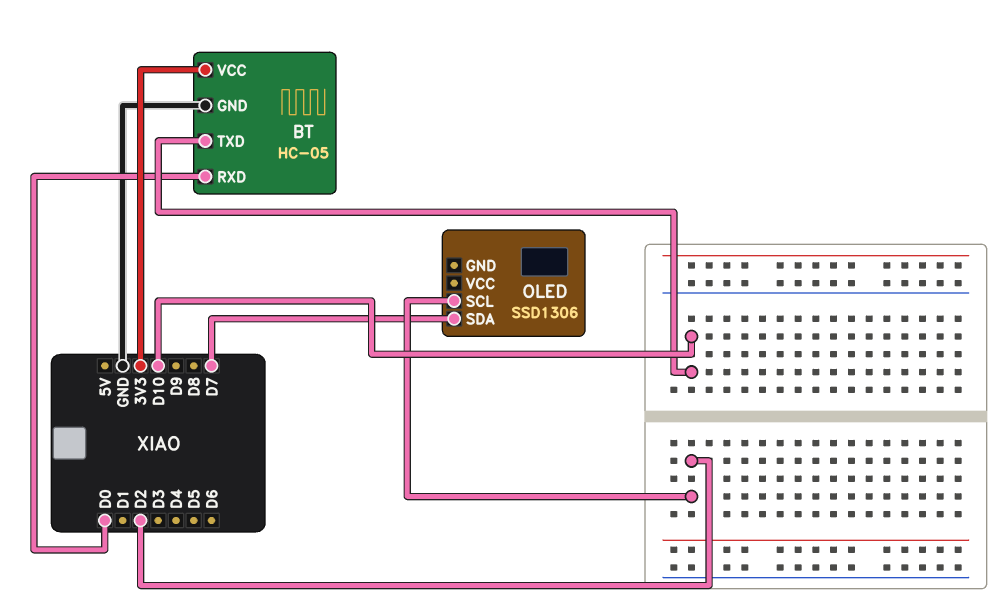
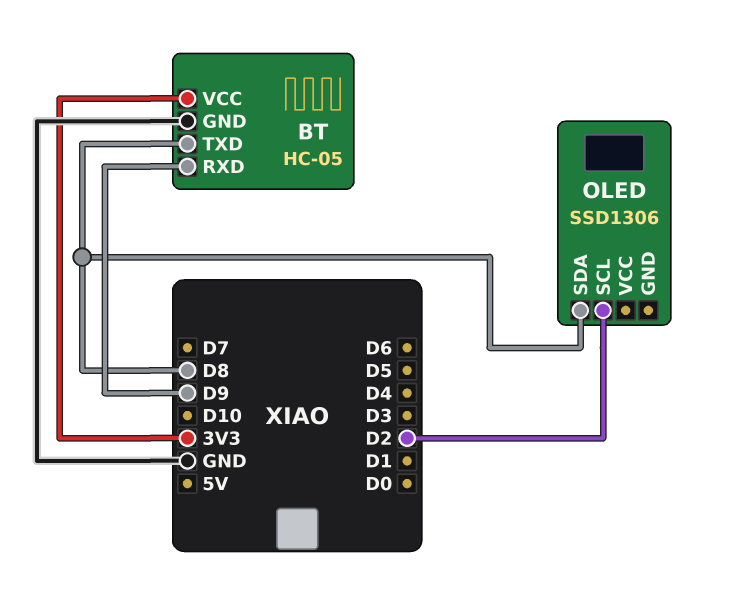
BT pin RXD: D0 -> D9
BT pin TXD: D10 -> D8
OLED pin SDA: D7 -> D8

